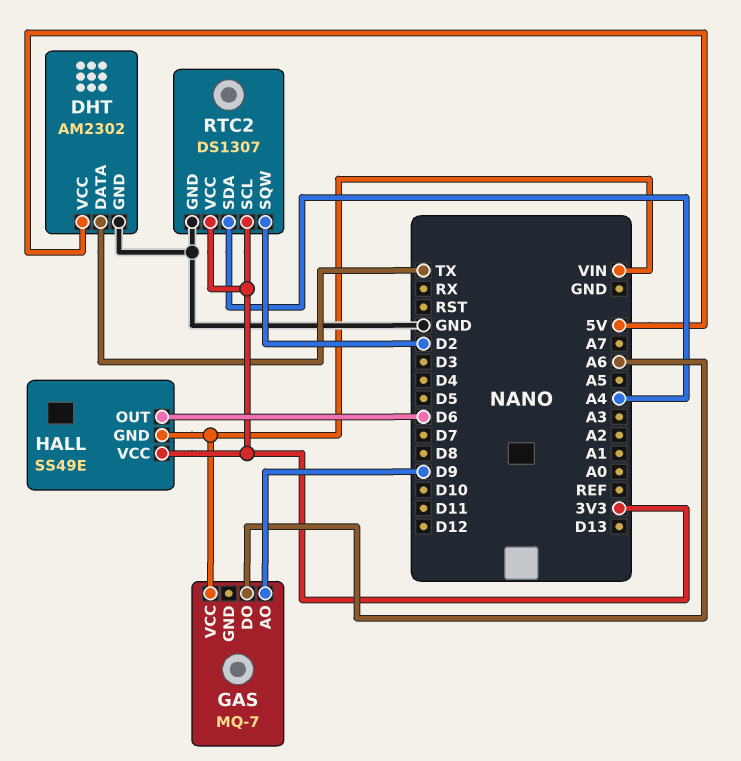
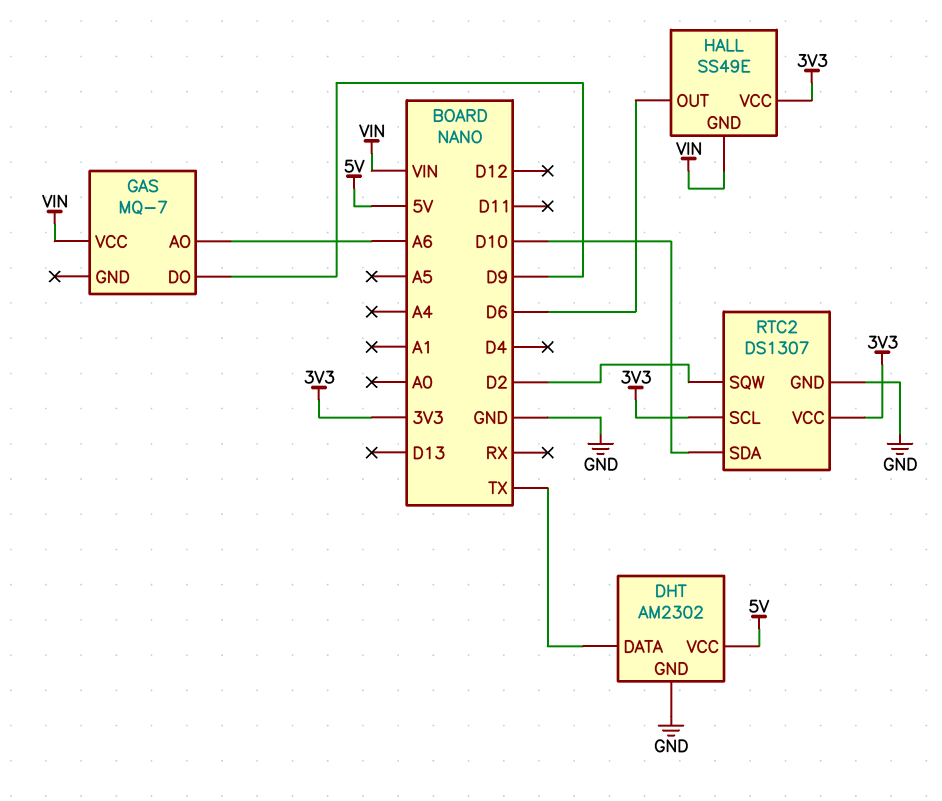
GAS pin AO: D9 -> A6
GAS pin DO: A6 -> D9
RTC2 pin SDA: A4 -> D10

